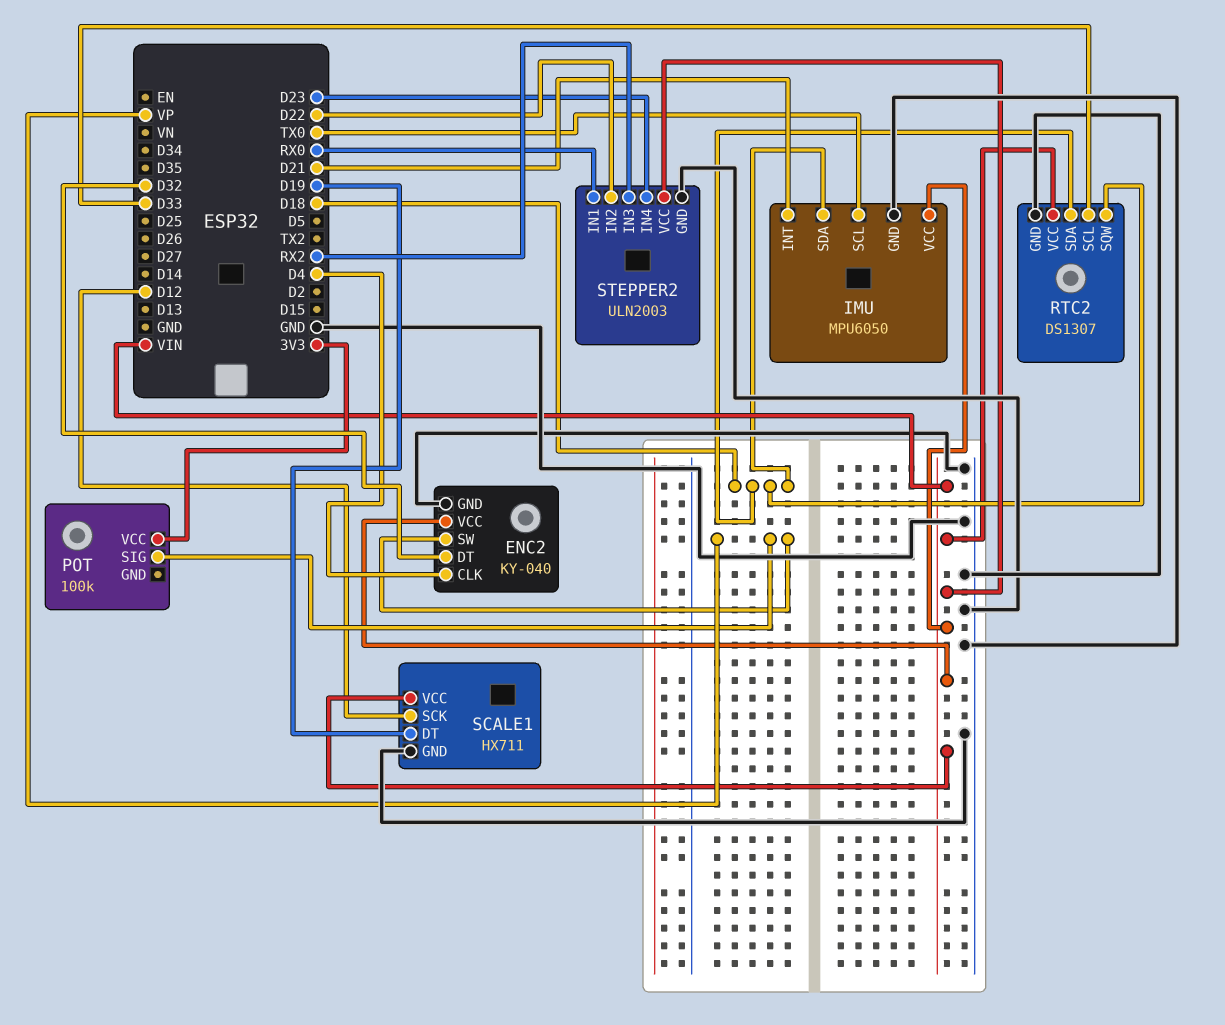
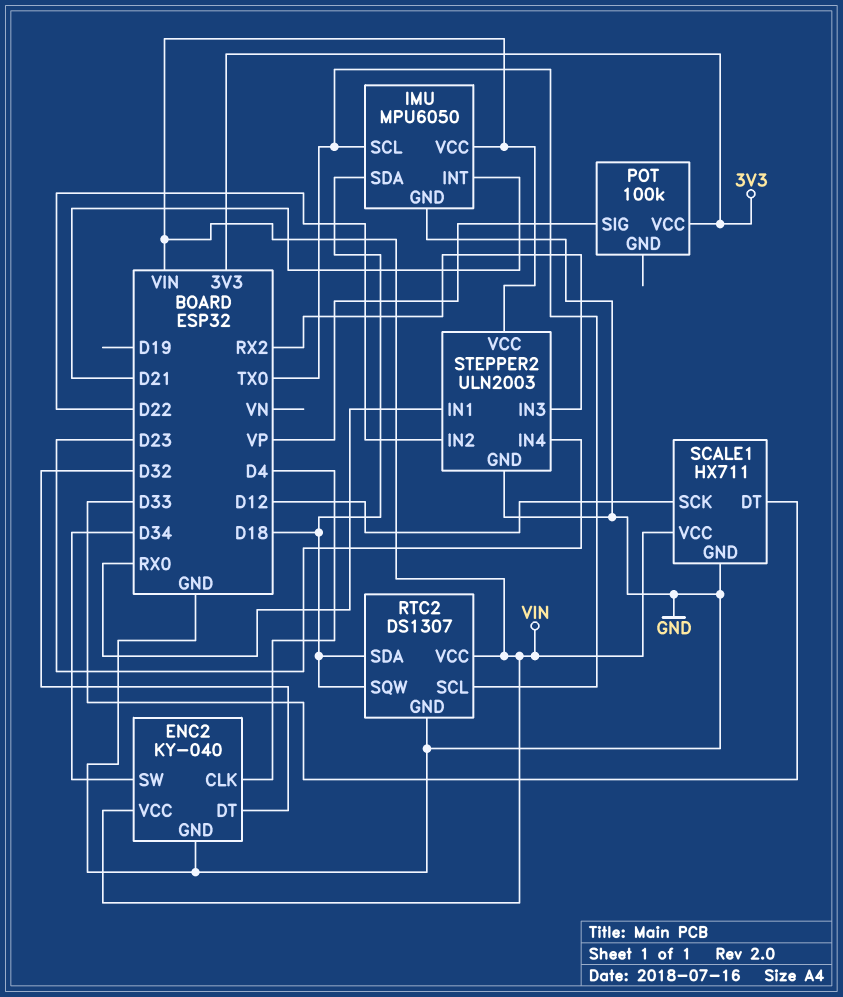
ENC2 pin SW: VP -> D34
RTC2 pin SCL: D33 -> TX0
SCALE1 pin DT: D19 -> D33

